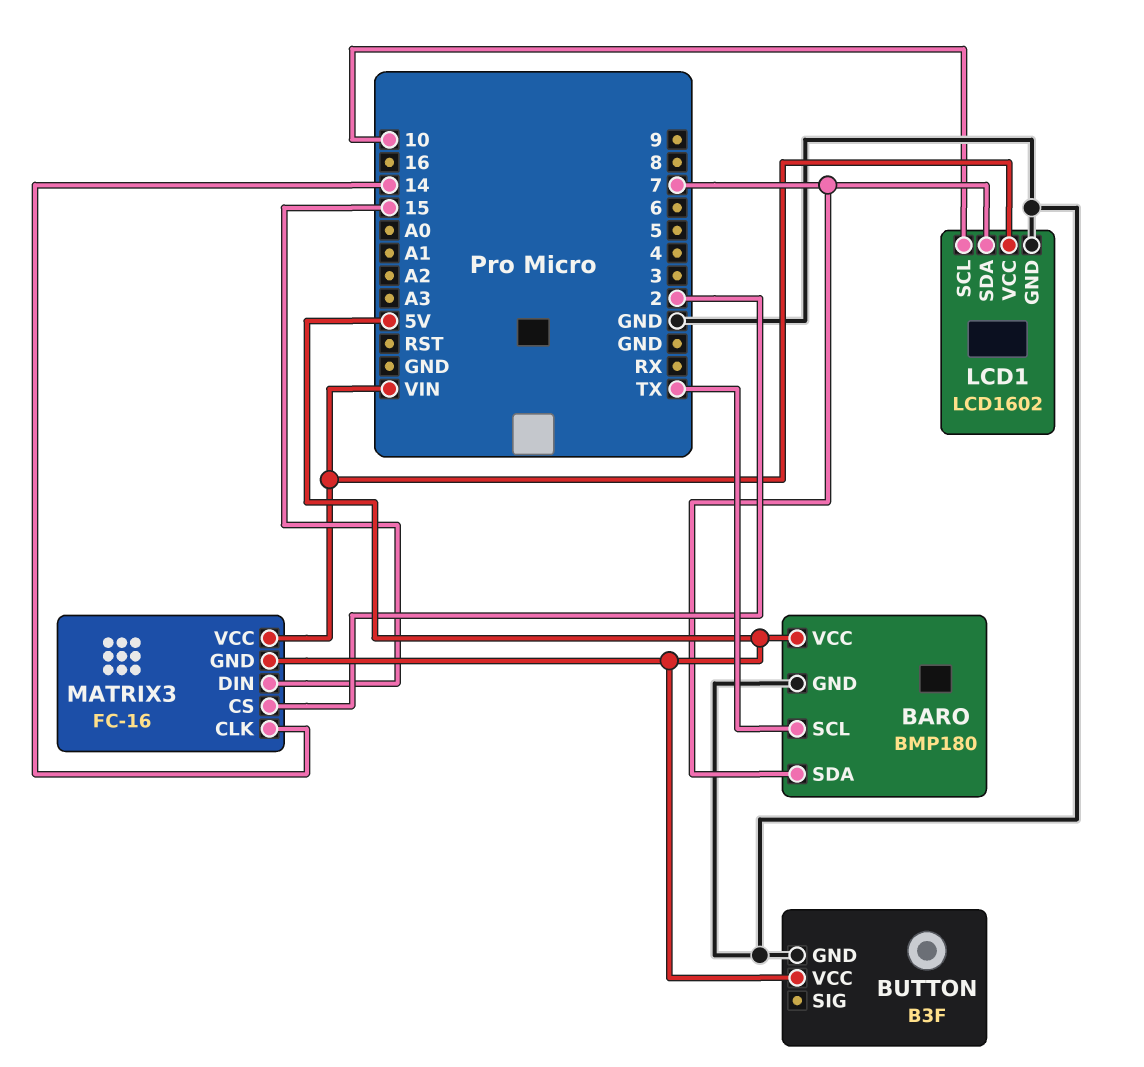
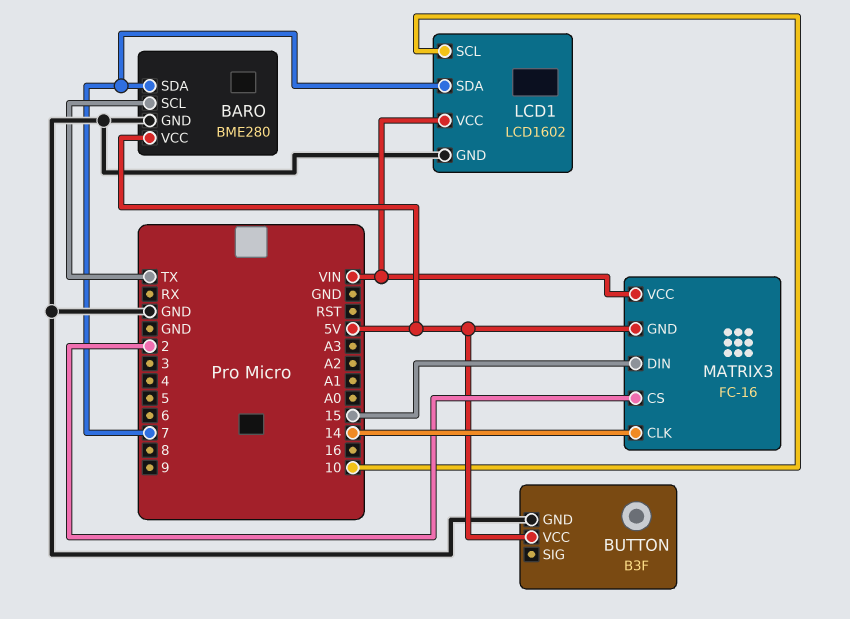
BARO: BMP180 -> BME280

